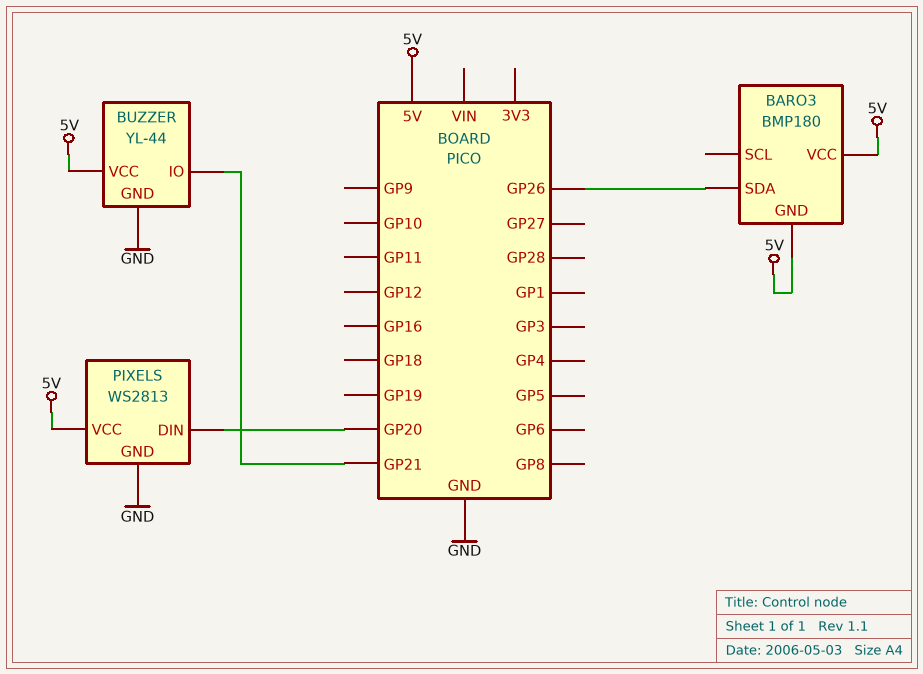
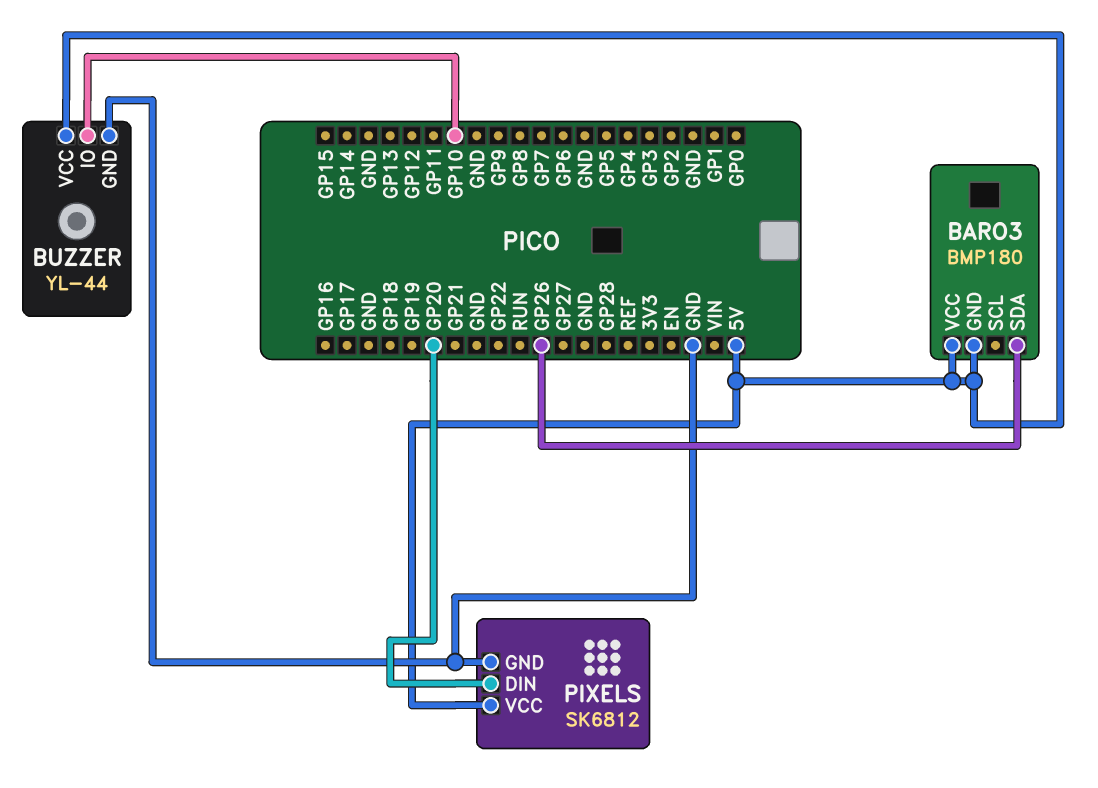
BUZZER pin IO: GP21 -> GP10
PIXELS: WS2813 -> SK6812

